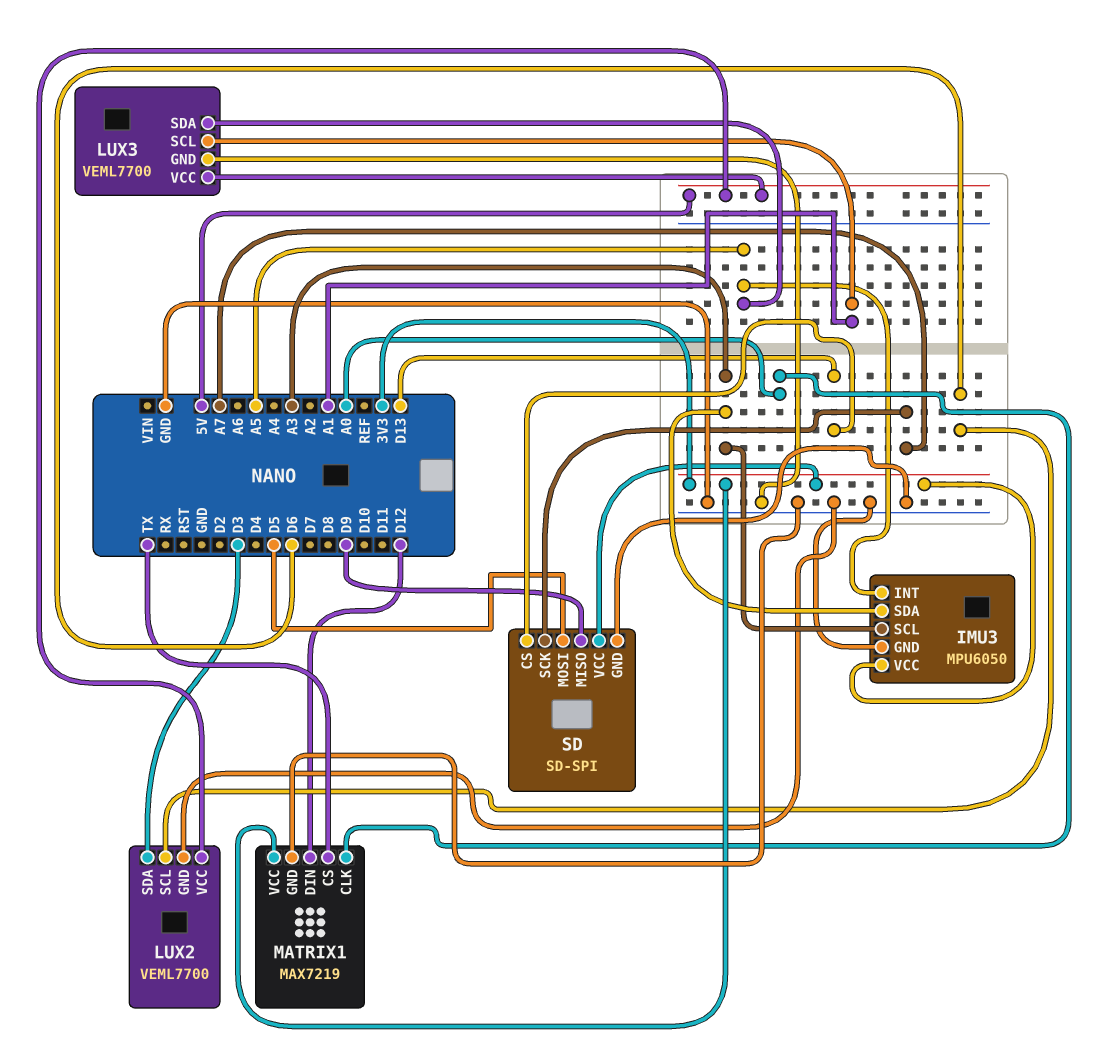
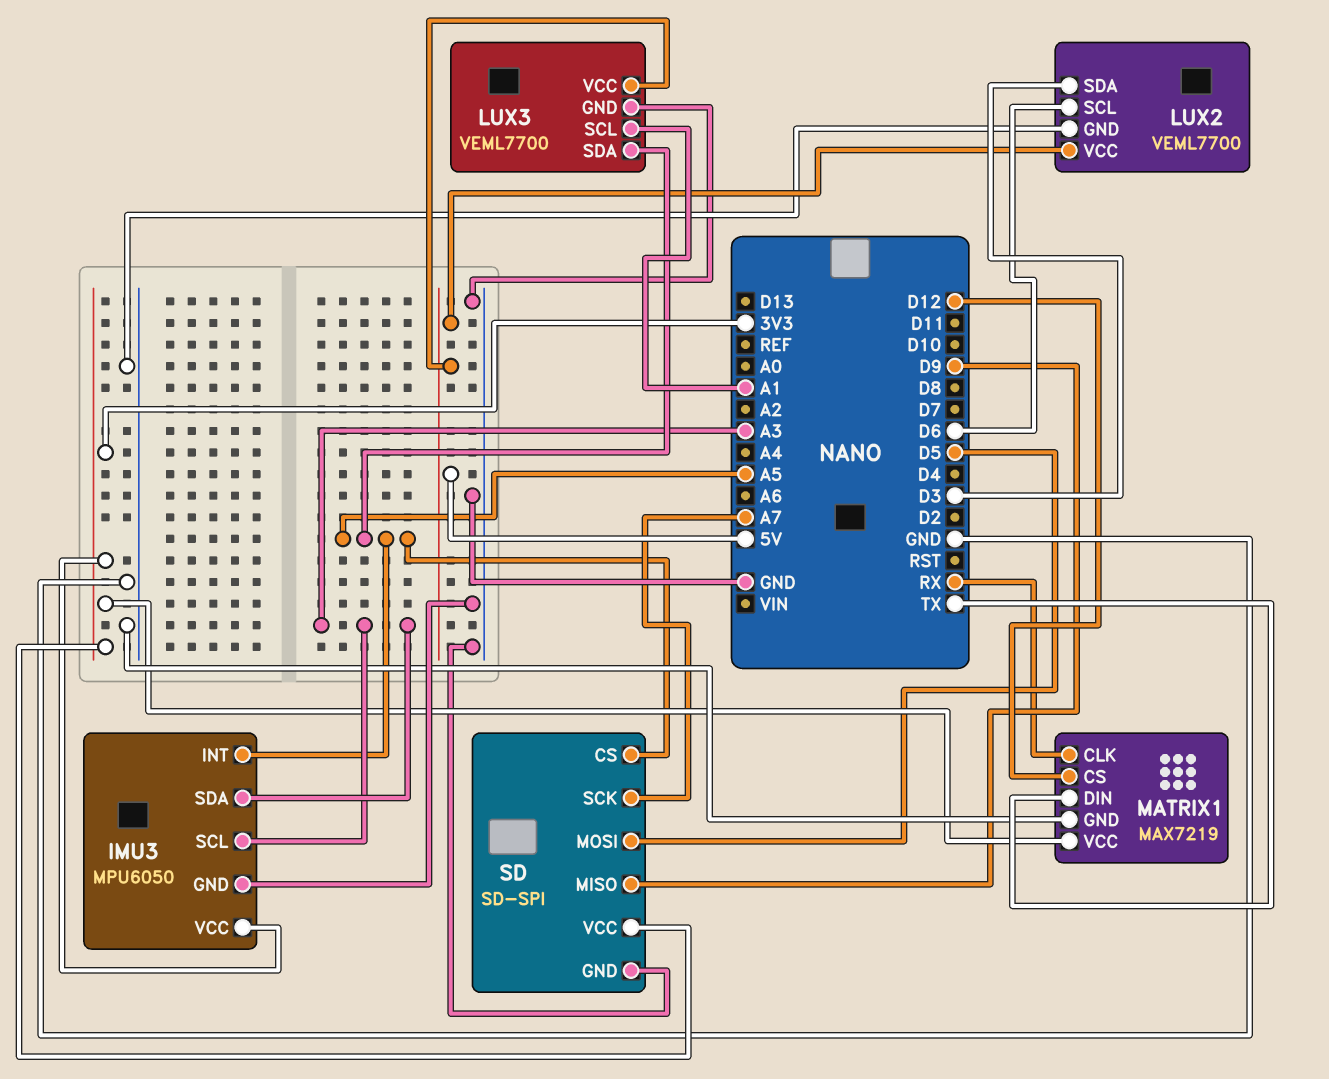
MATRIX1 pin CLK: A0 -> RX
MATRIX1 pin CS: TX -> D12
MATRIX1 pin DIN: D12 -> TX
SD pin CS: D13 -> A5

